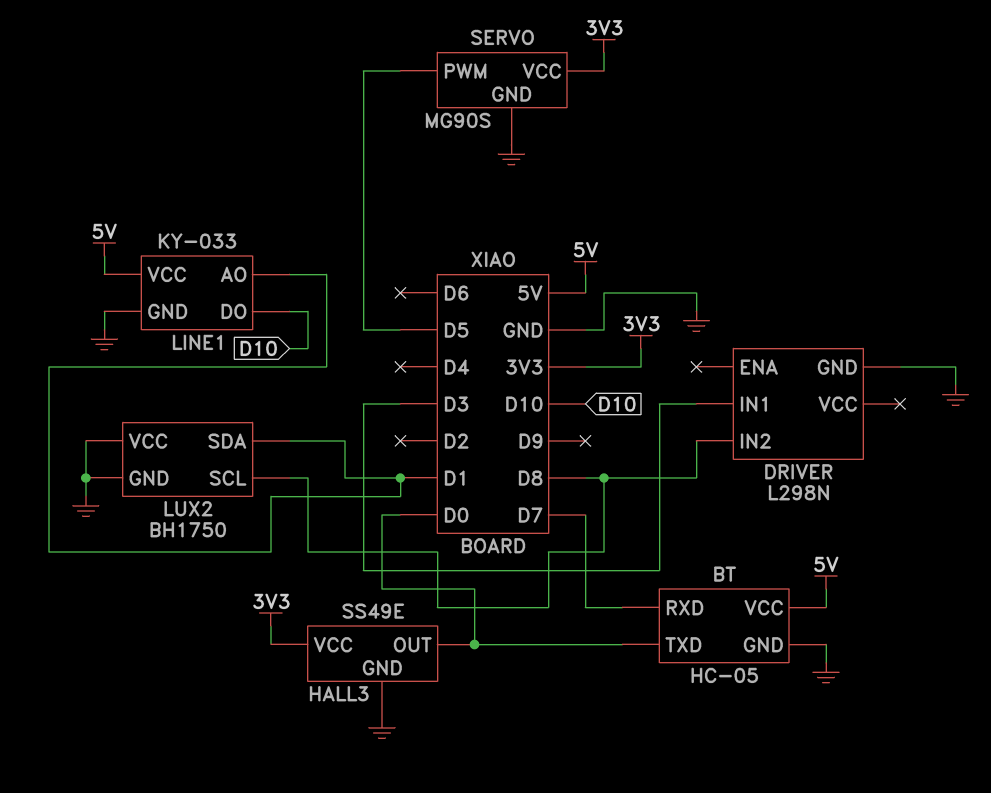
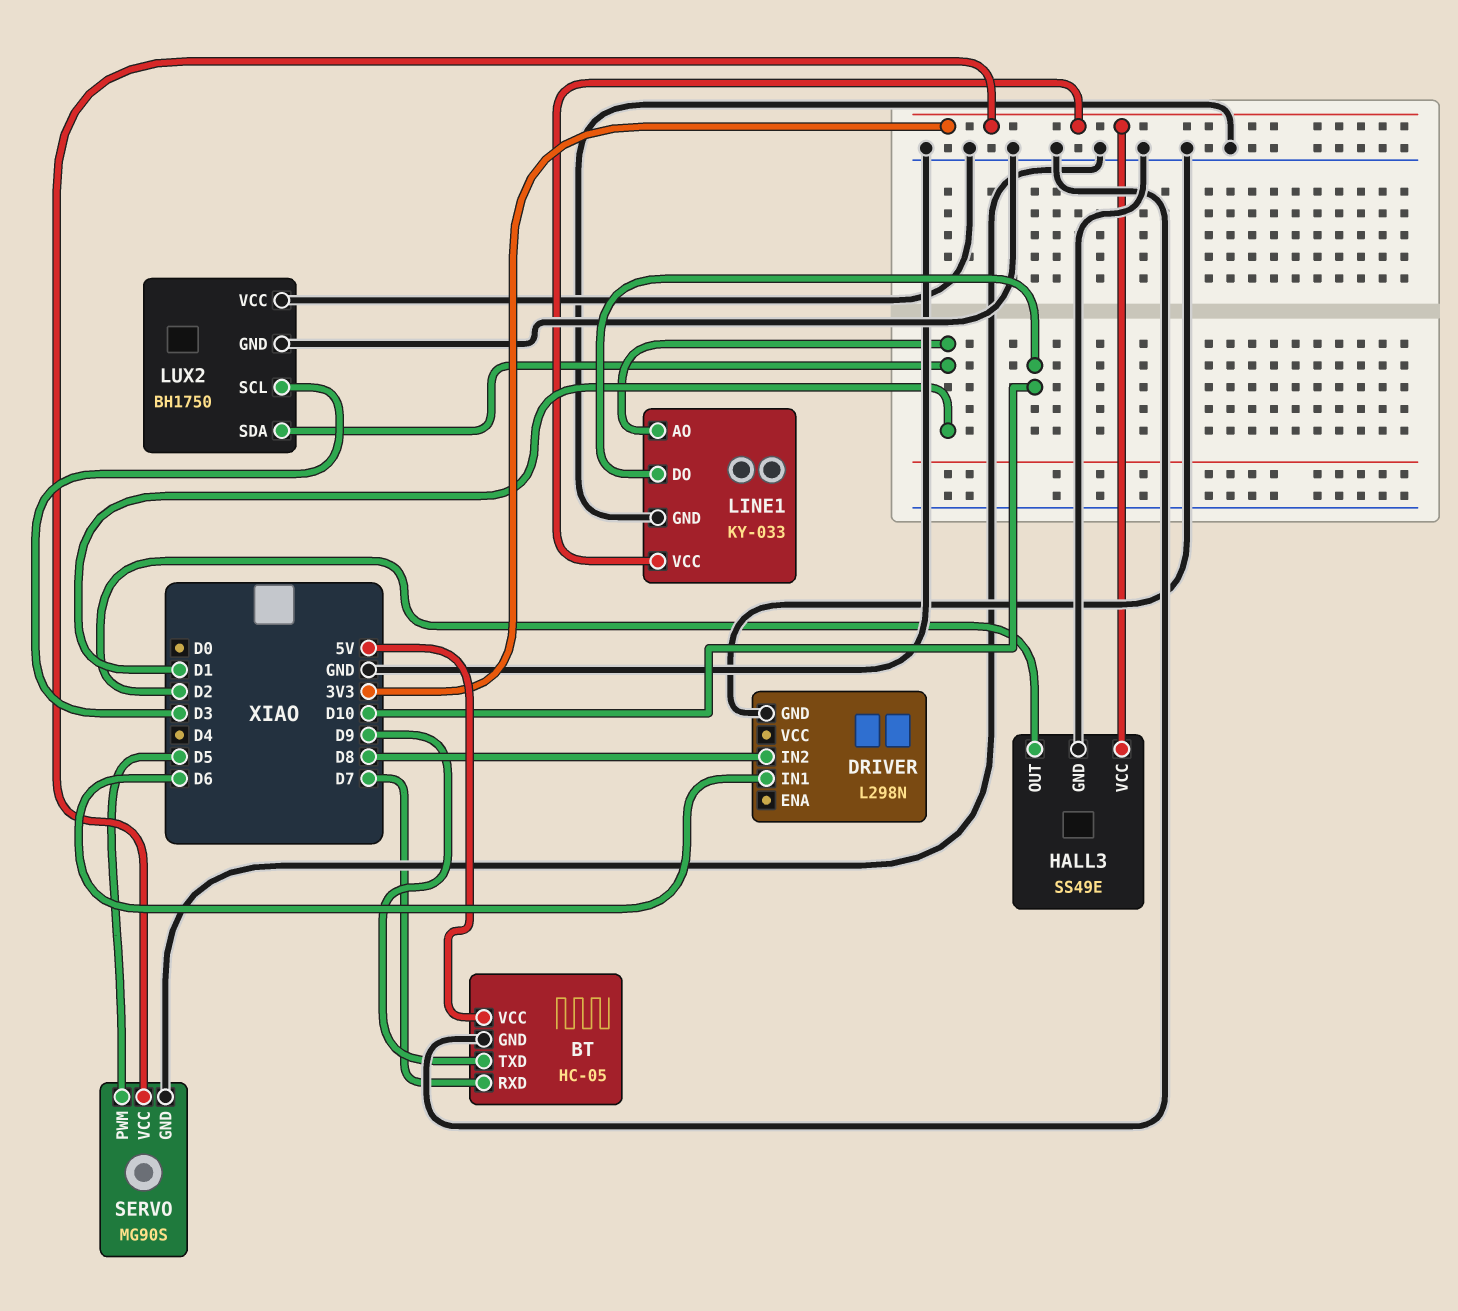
BT pin TXD: D0 -> D9
DRIVER pin IN1: D3 -> D6
HALL3 pin OUT: D0 -> D2
LINE1 pin VCC: 5V -> 3V3
LUX2 pin SCL: D8 -> D3

